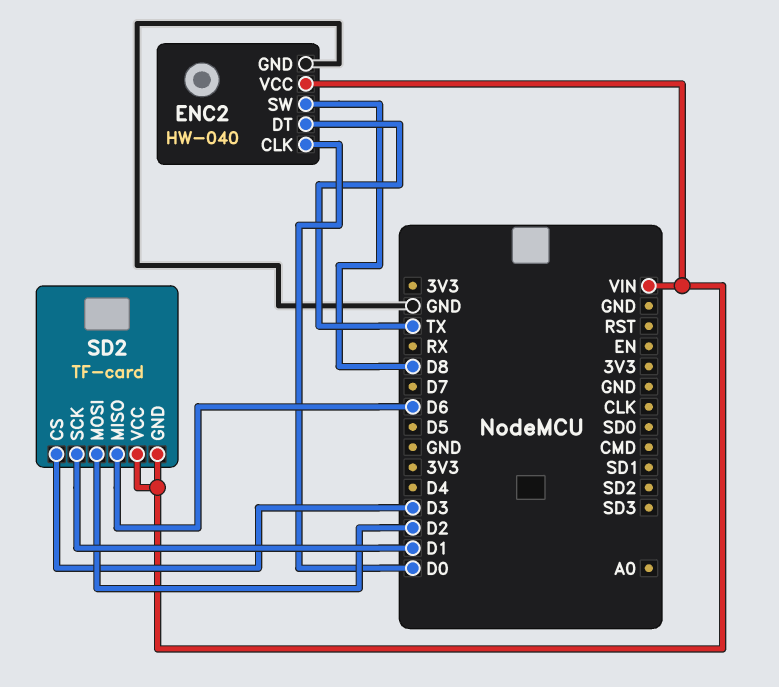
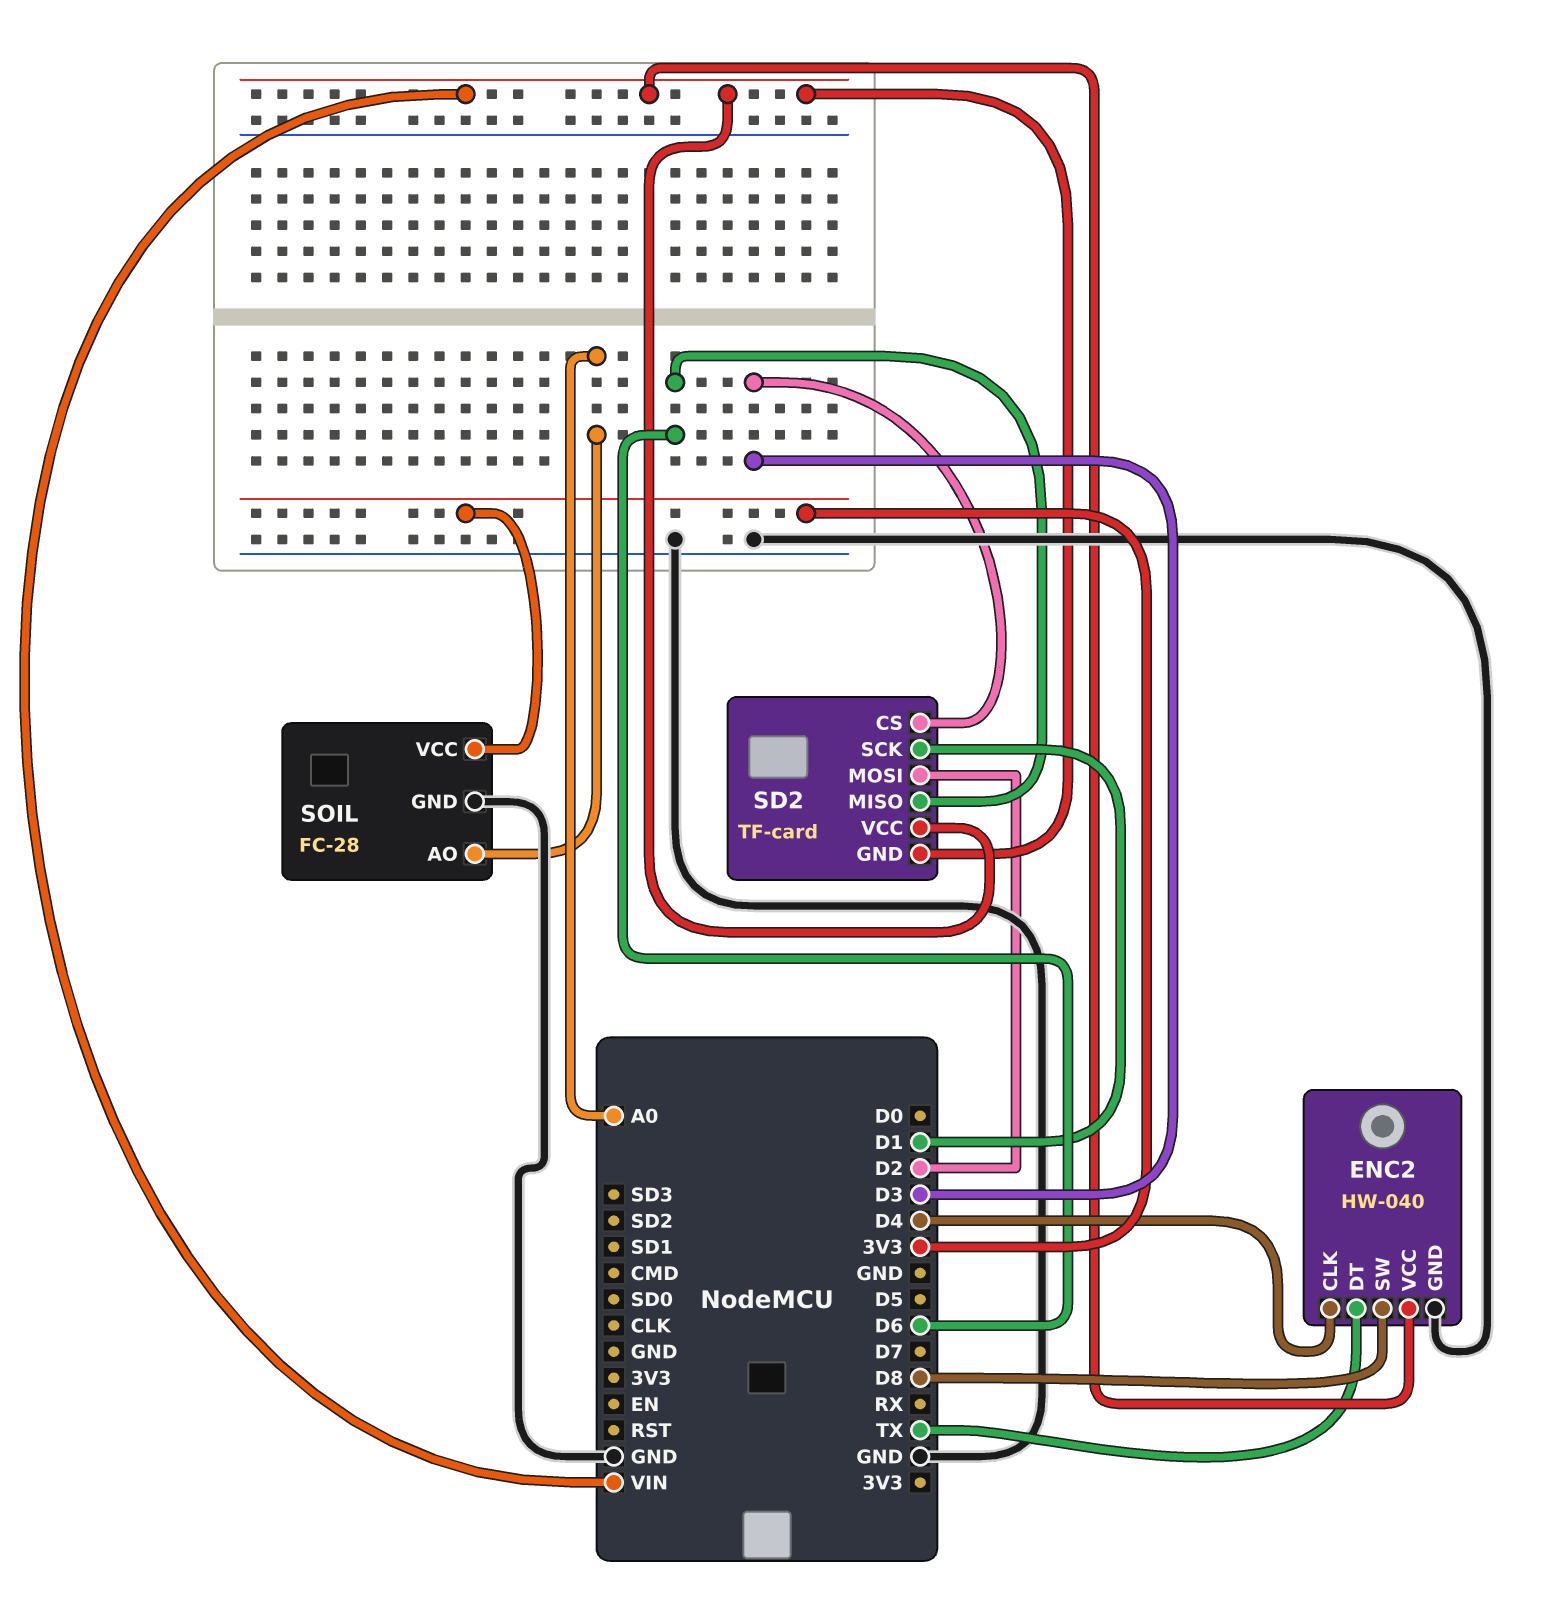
ENC2 pin CLK: D0 -> D4
SOIL: none -> FC-28
SOIL pin AO: none -> A0
SOIL pin GND: none -> GND
SOIL pin VCC: none -> 3V3

